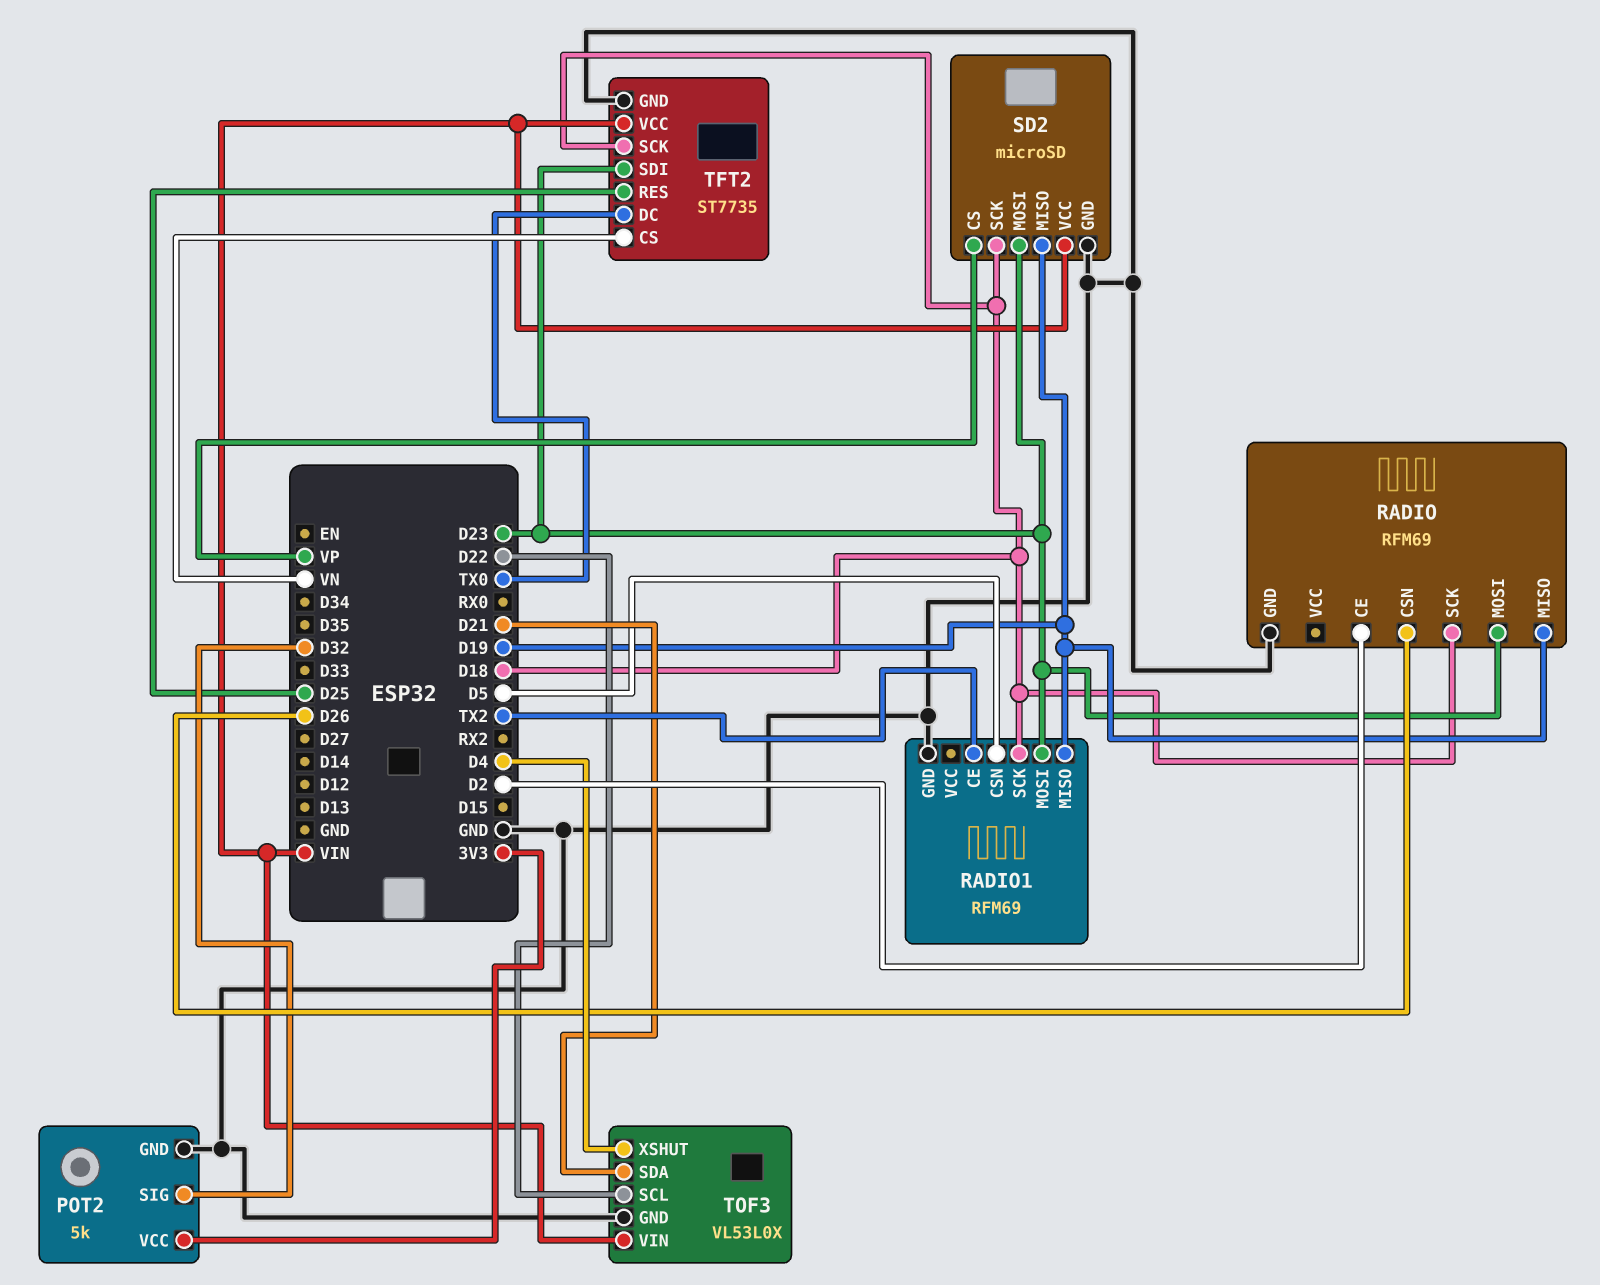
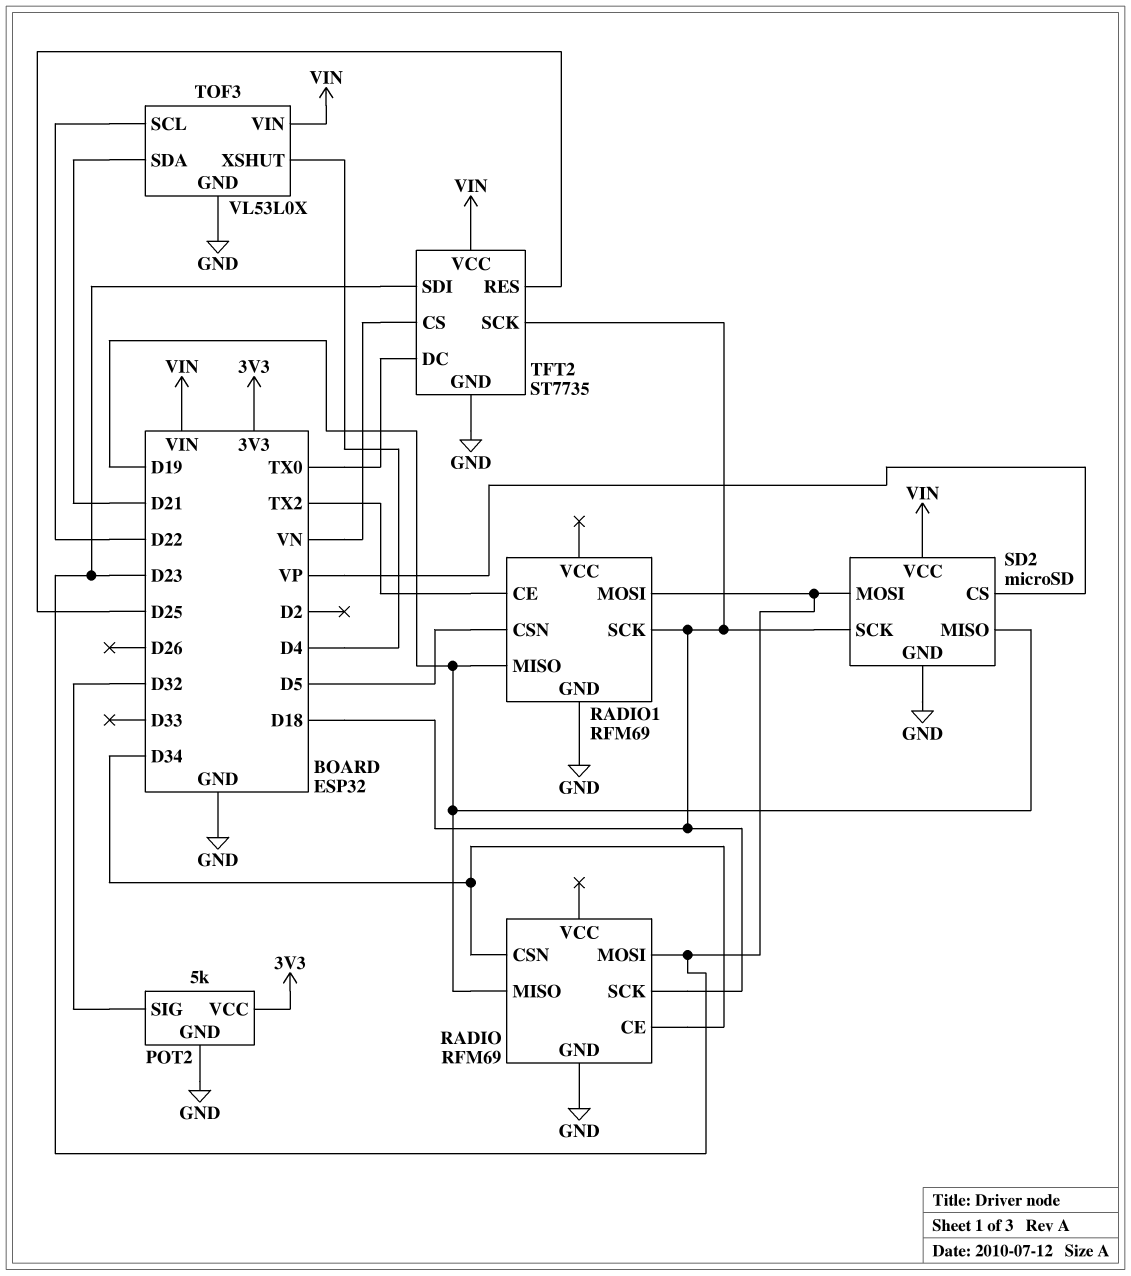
RADIO pin CE: D2 -> D34
RADIO pin CSN: D26 -> D34

